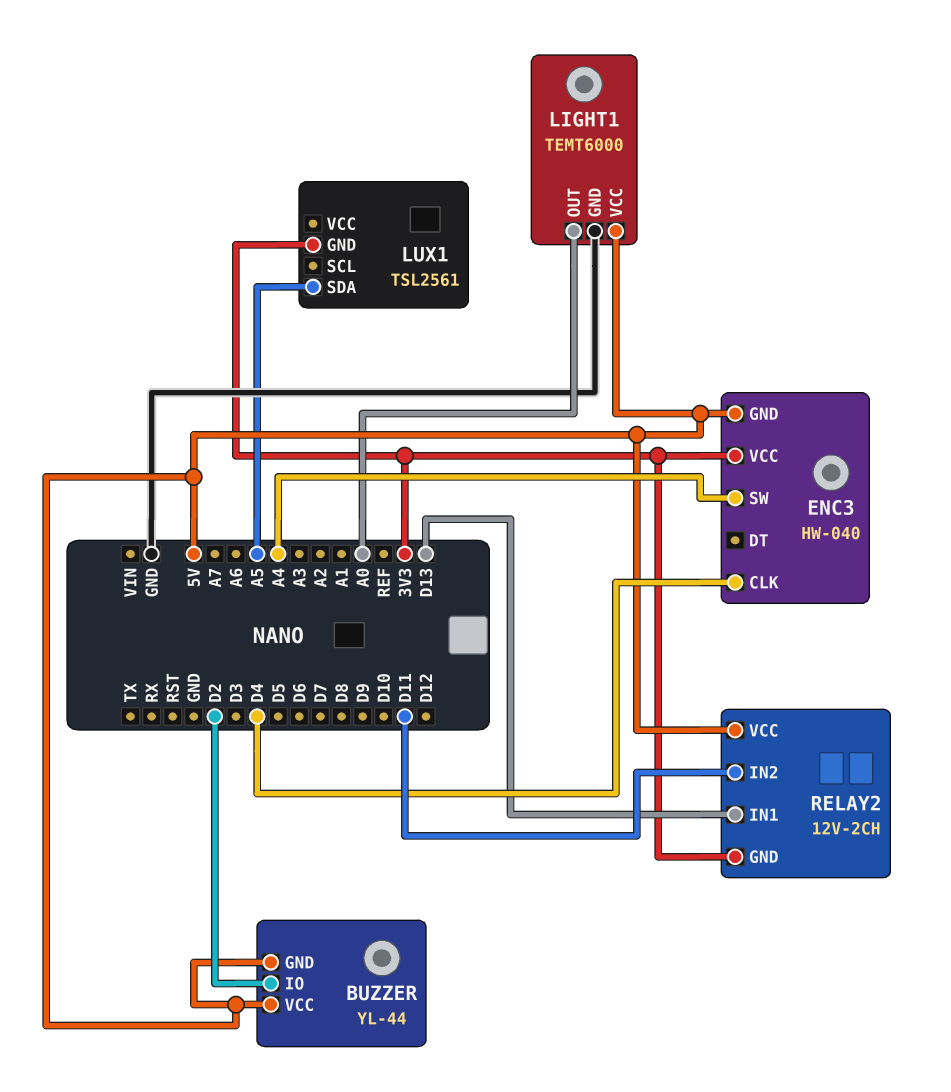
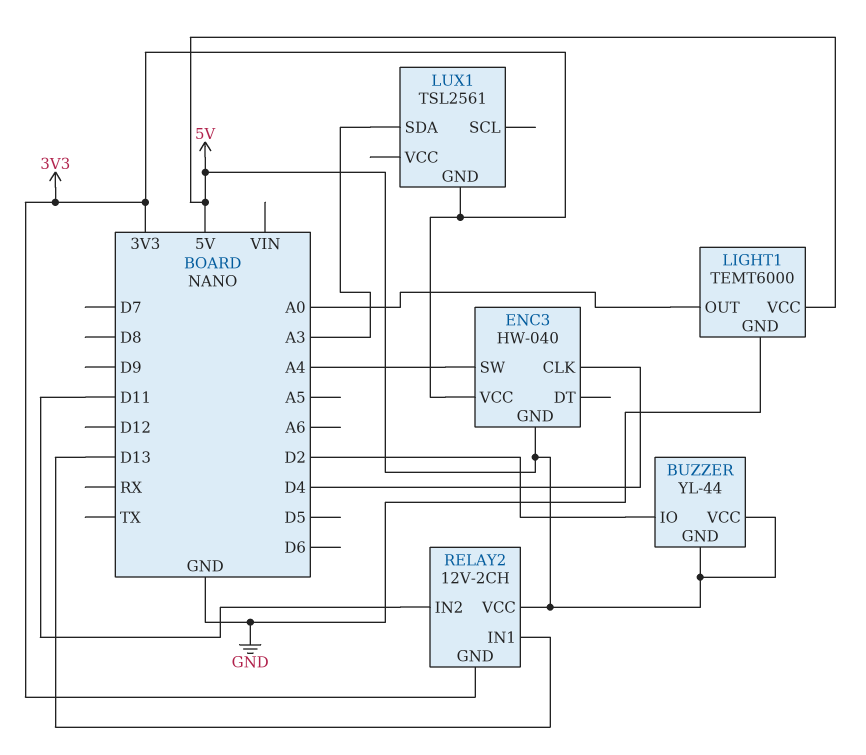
LUX1 pin SDA: A5 -> A3

